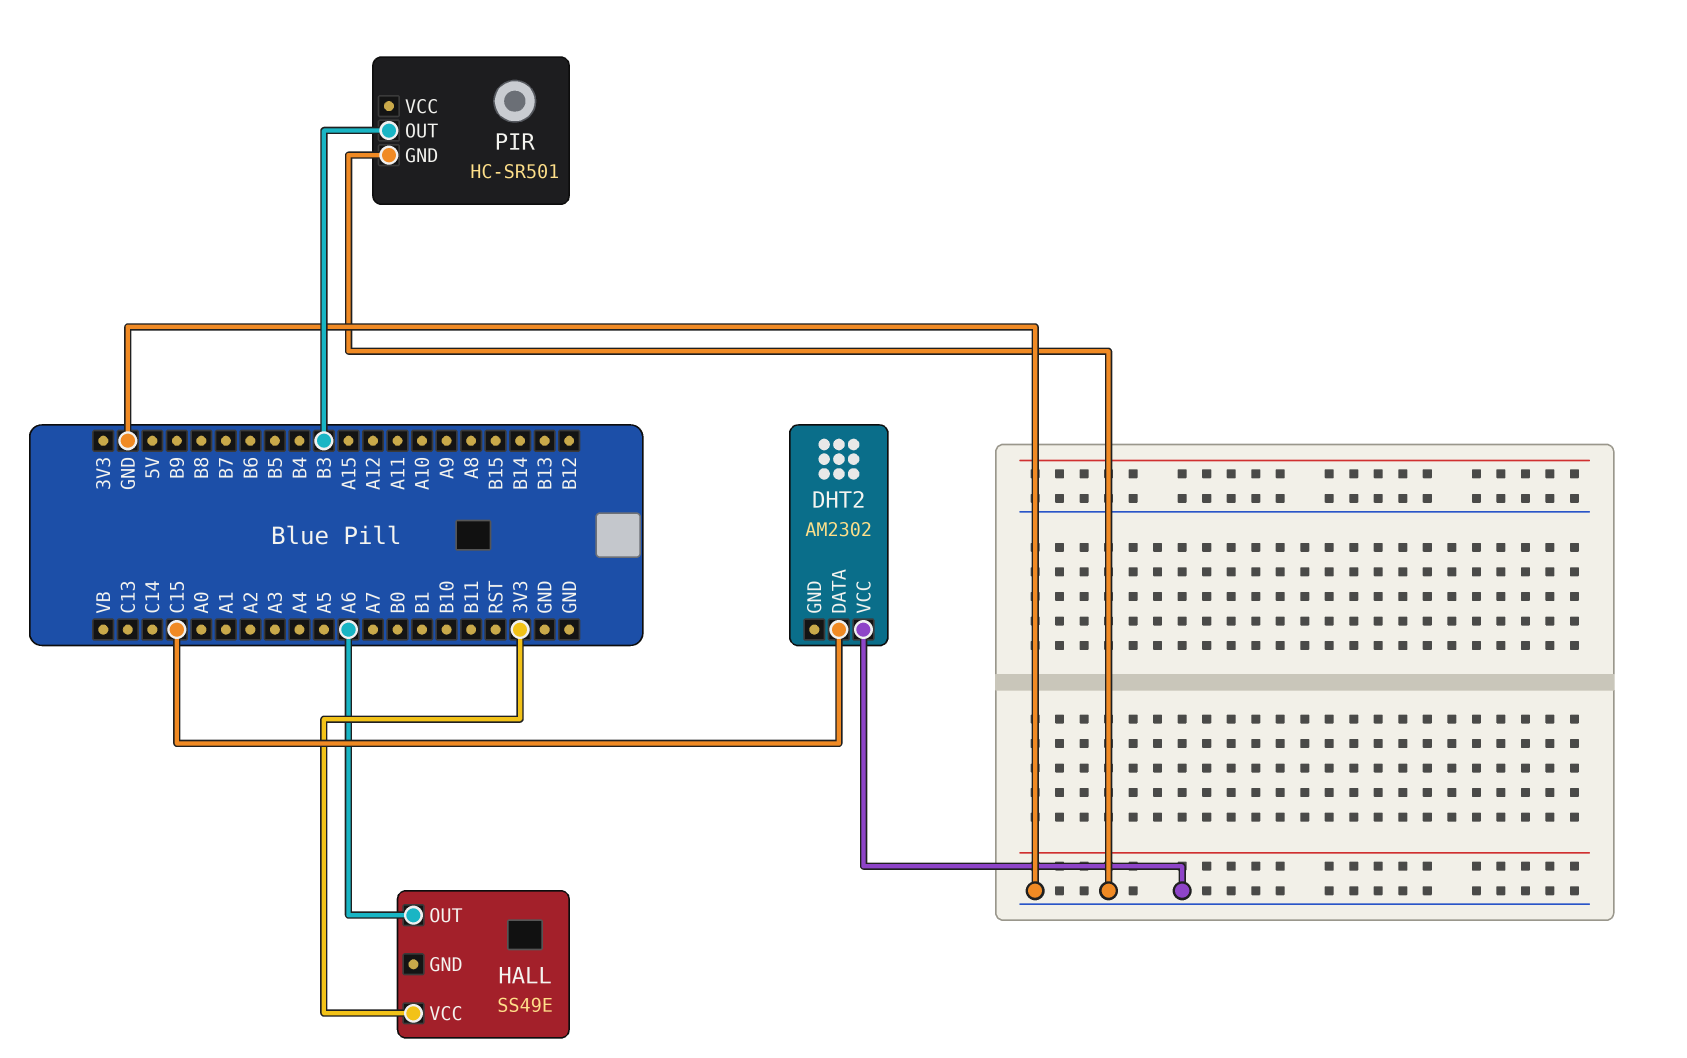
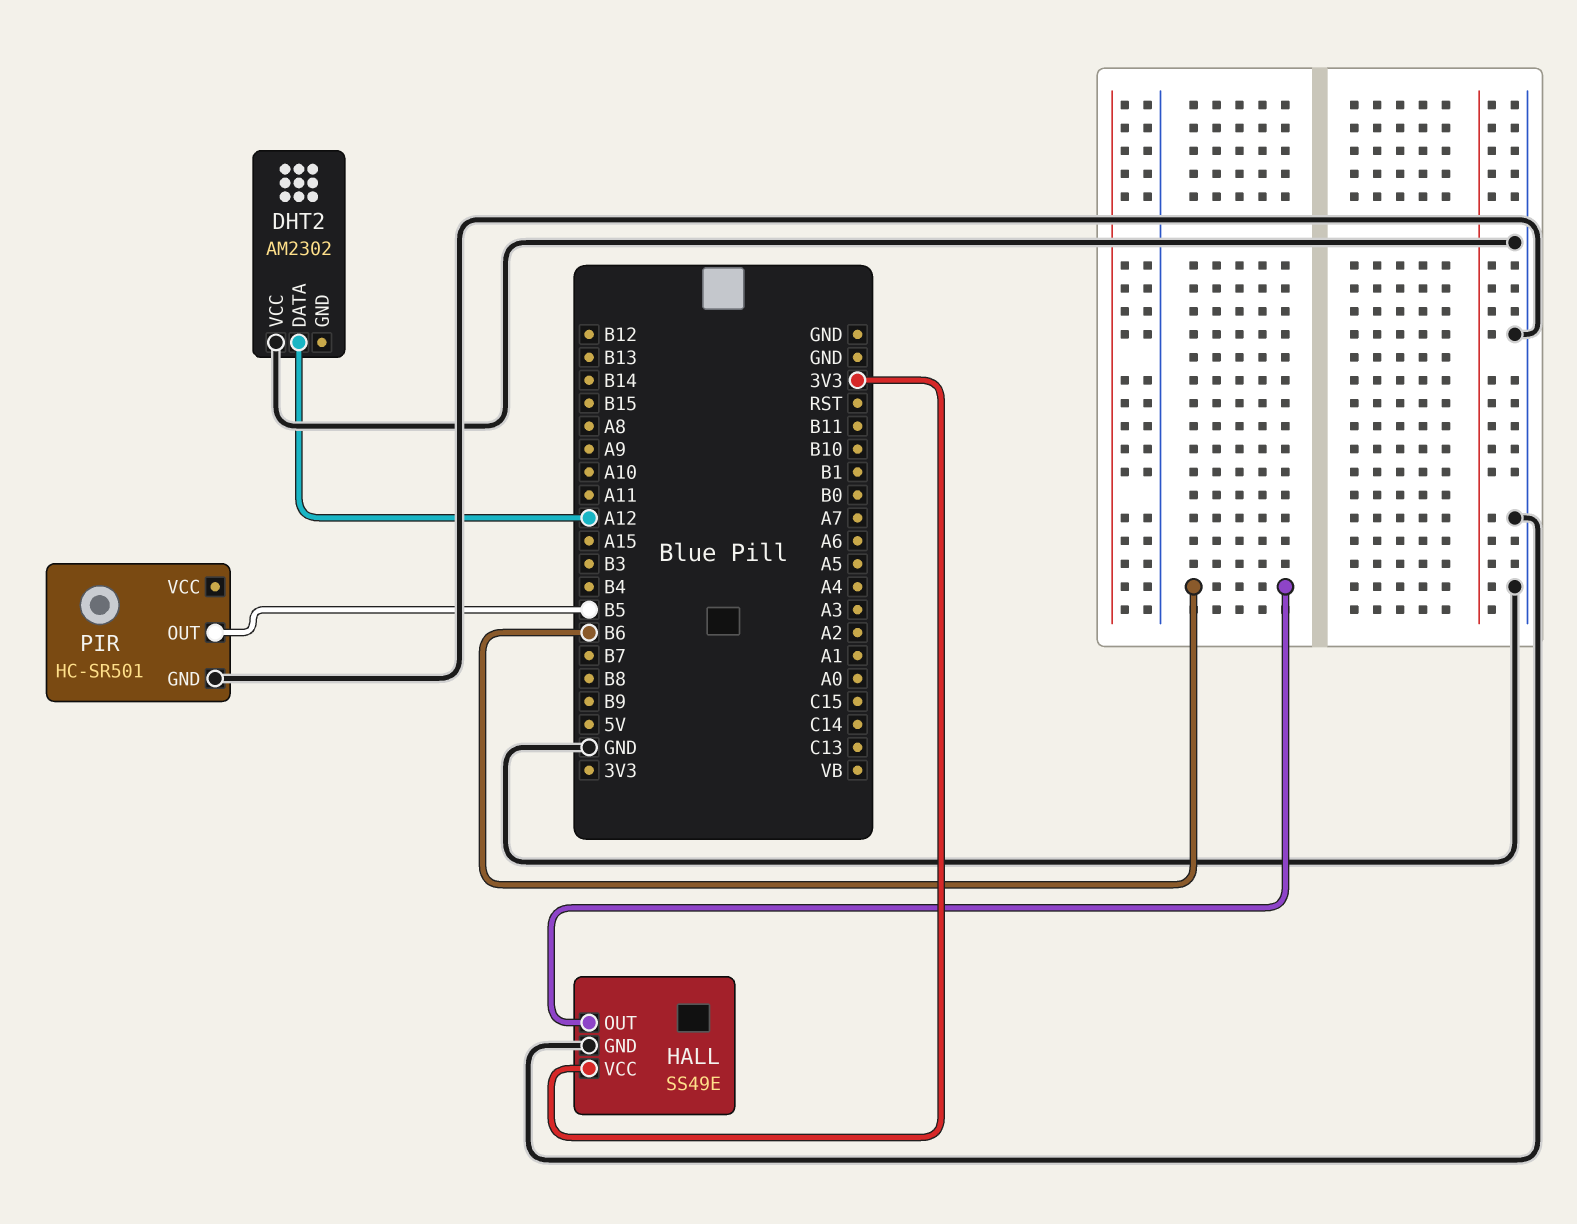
DHT2 pin DATA: C15 -> A12
HALL pin GND: none -> GND
HALL pin OUT: A6 -> B6
PIR pin OUT: B3 -> B5

